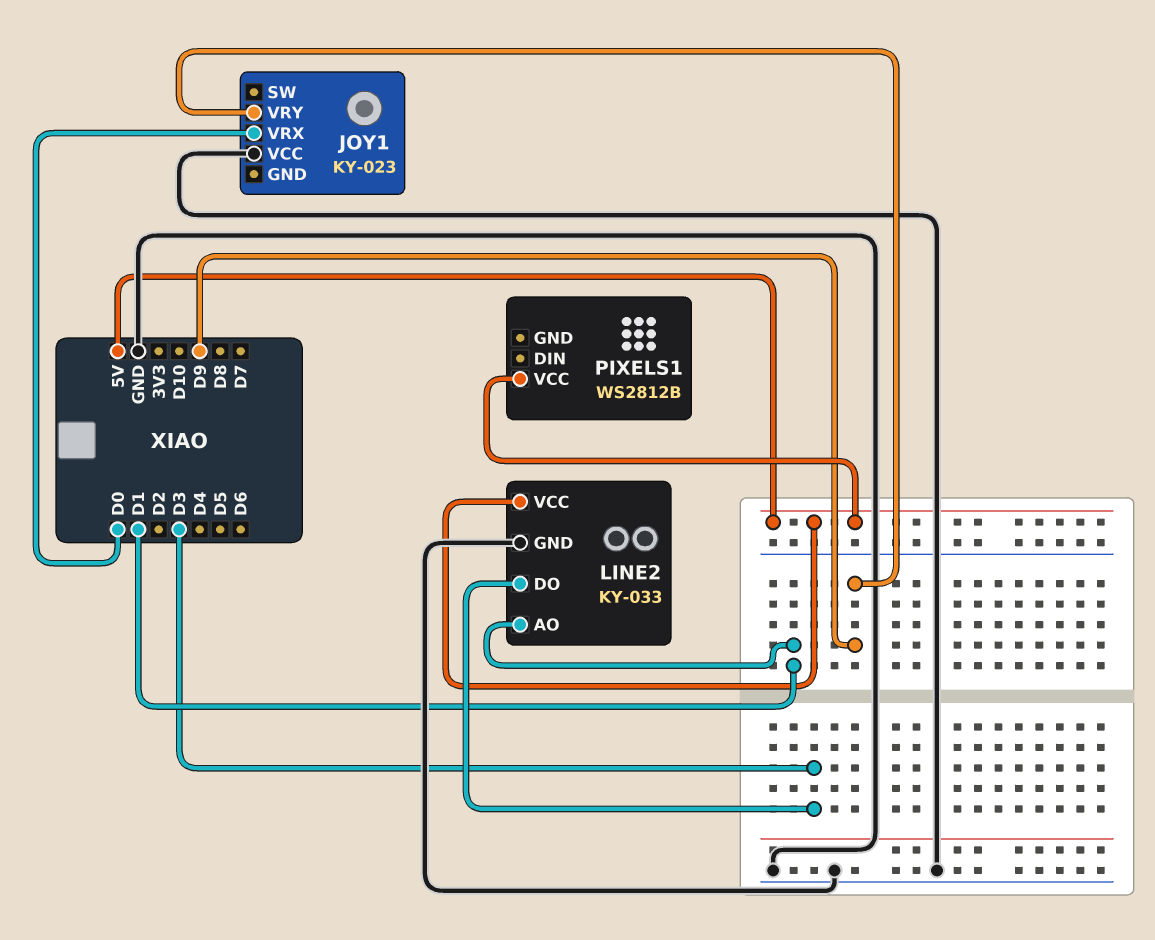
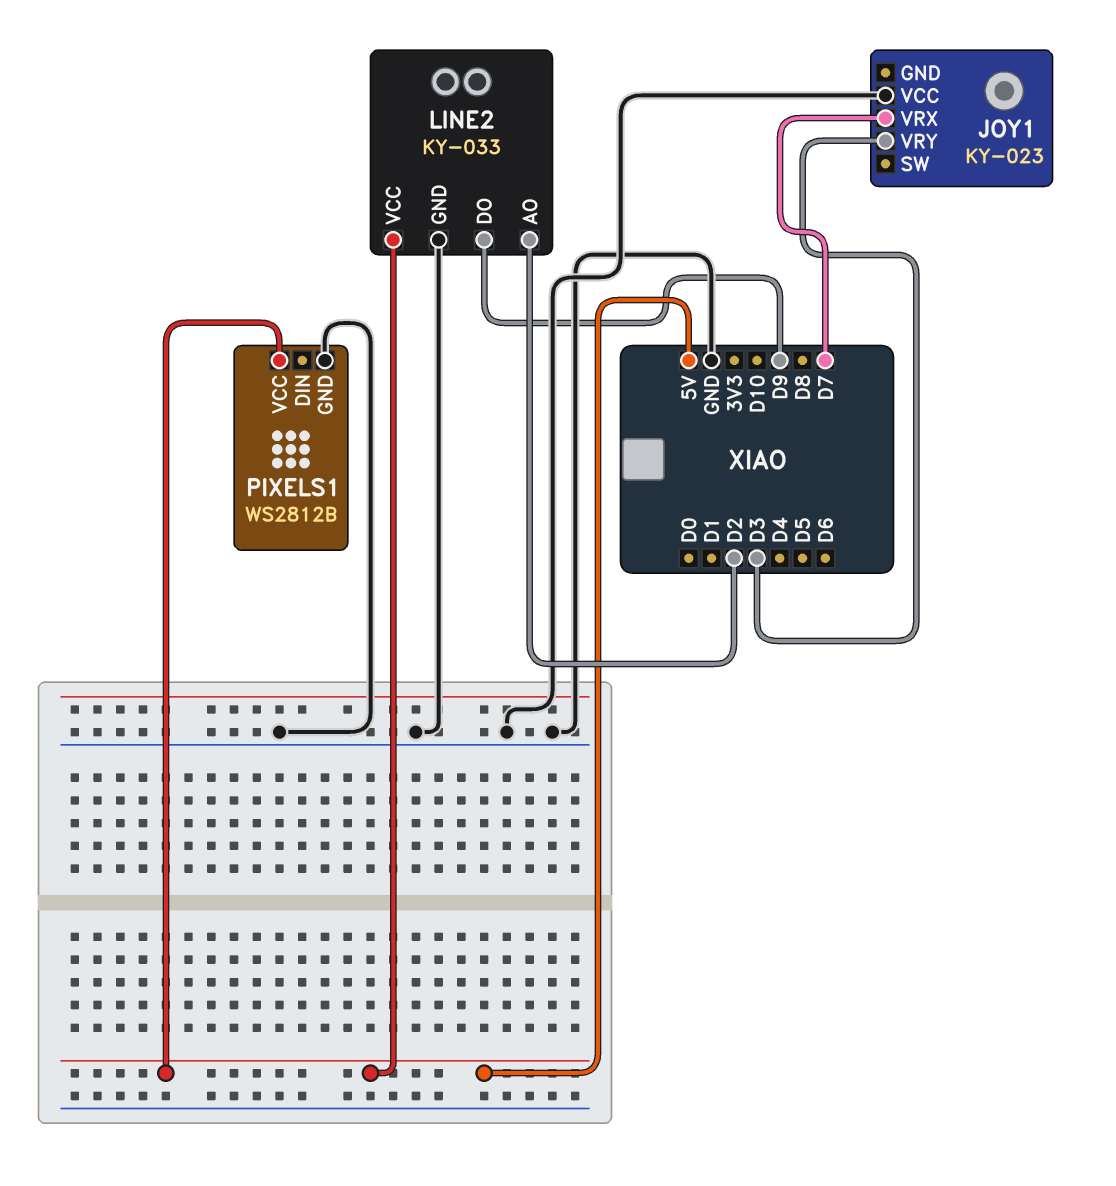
JOY1 pin VRX: D0 -> D7
JOY1 pin VRY: D9 -> D3
LINE2 pin AO: D1 -> D2
LINE2 pin DO: D3 -> D9
PIXELS1 pin GND: none -> GND

